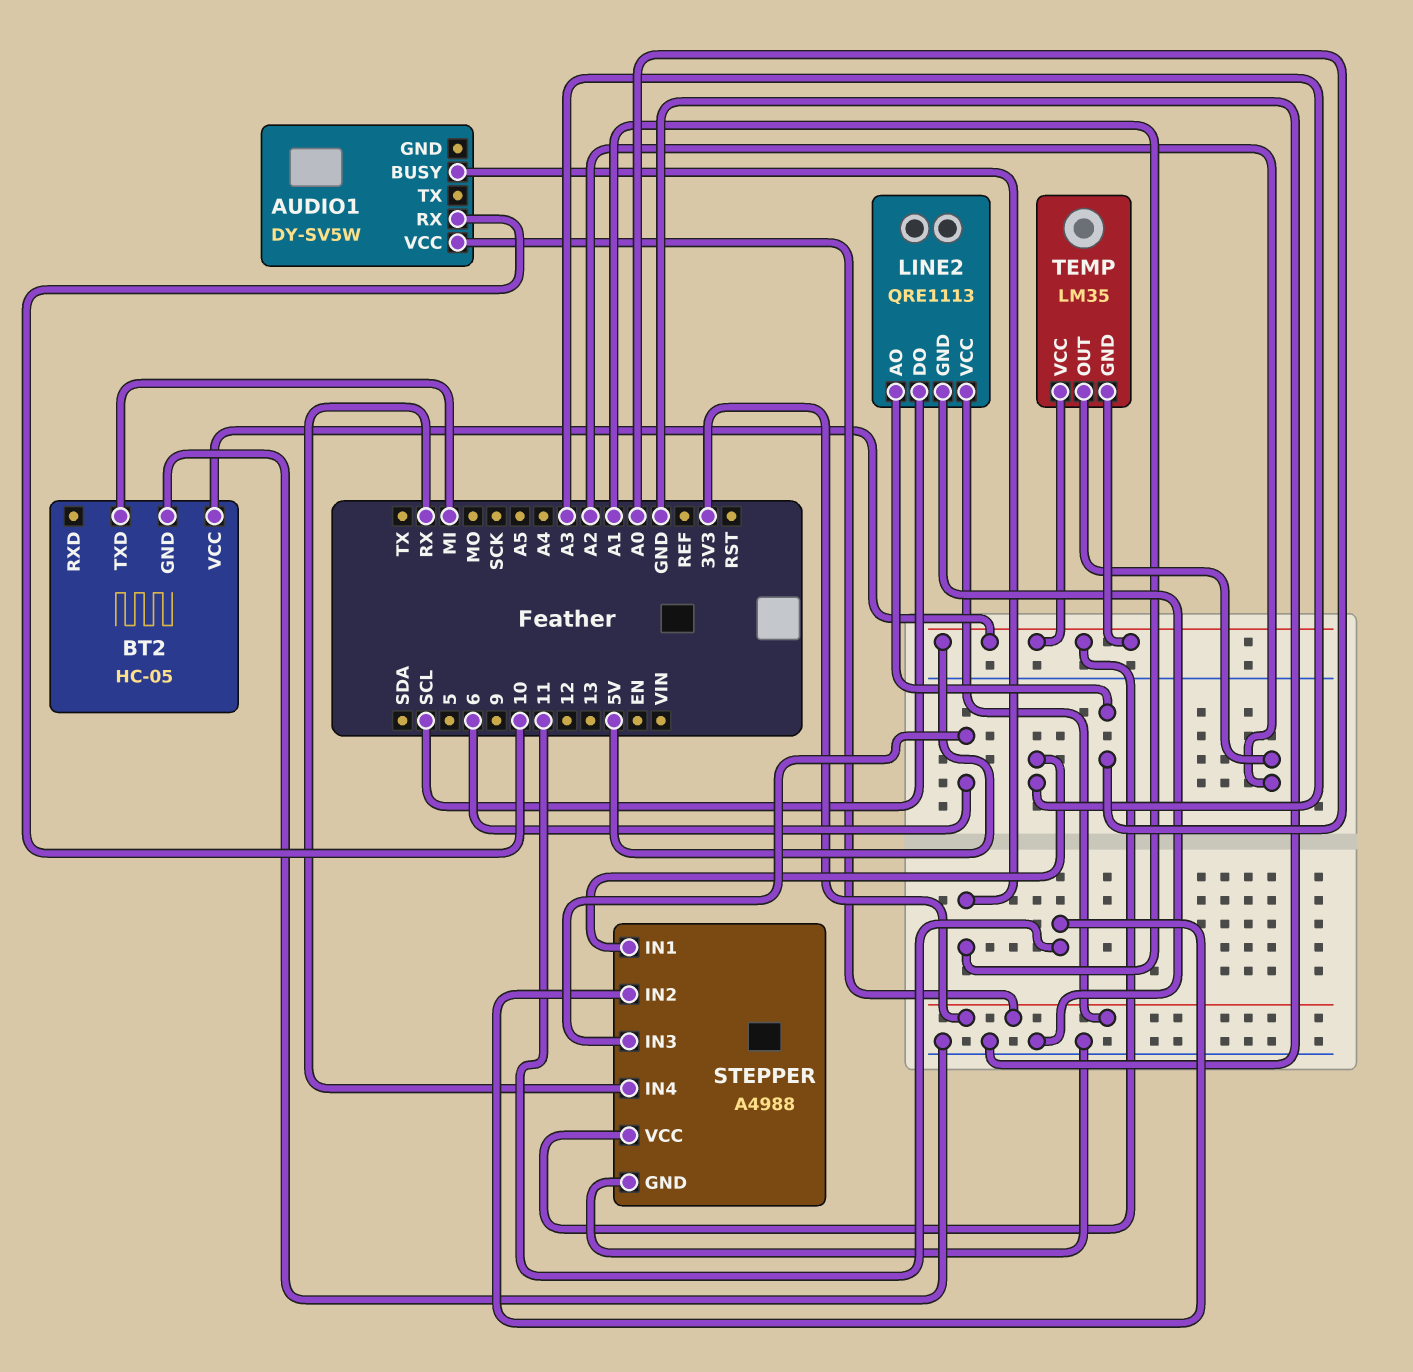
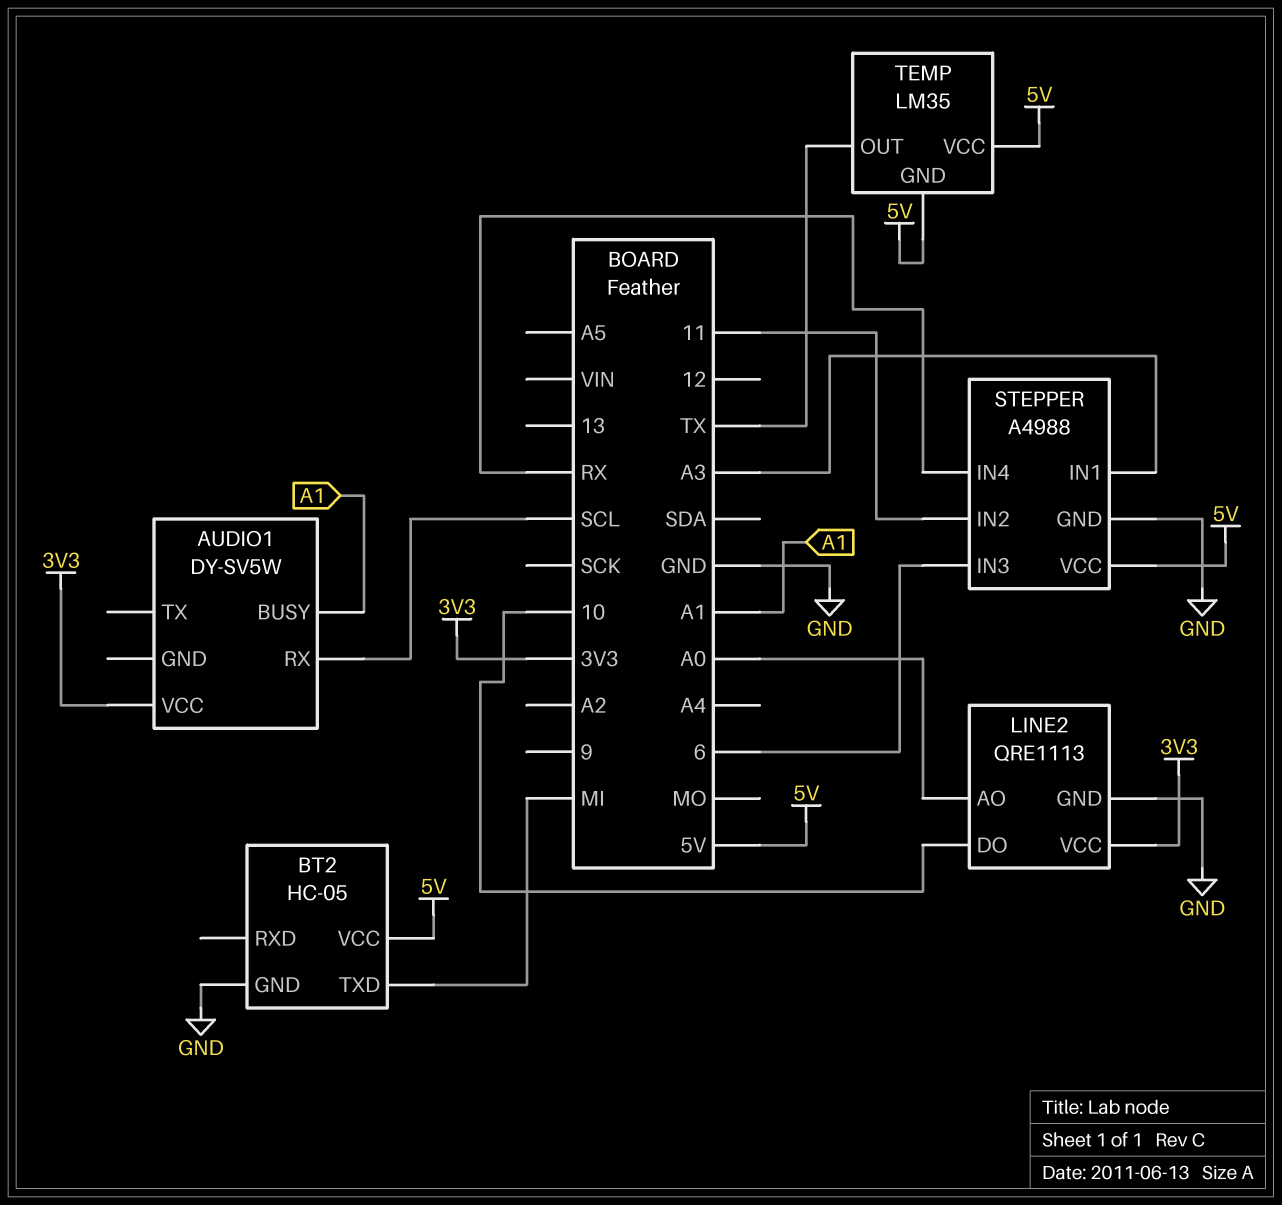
AUDIO1 pin RX: 10 -> SCL
LINE2 pin DO: SCL -> 10
TEMP pin OUT: A2 -> TX

